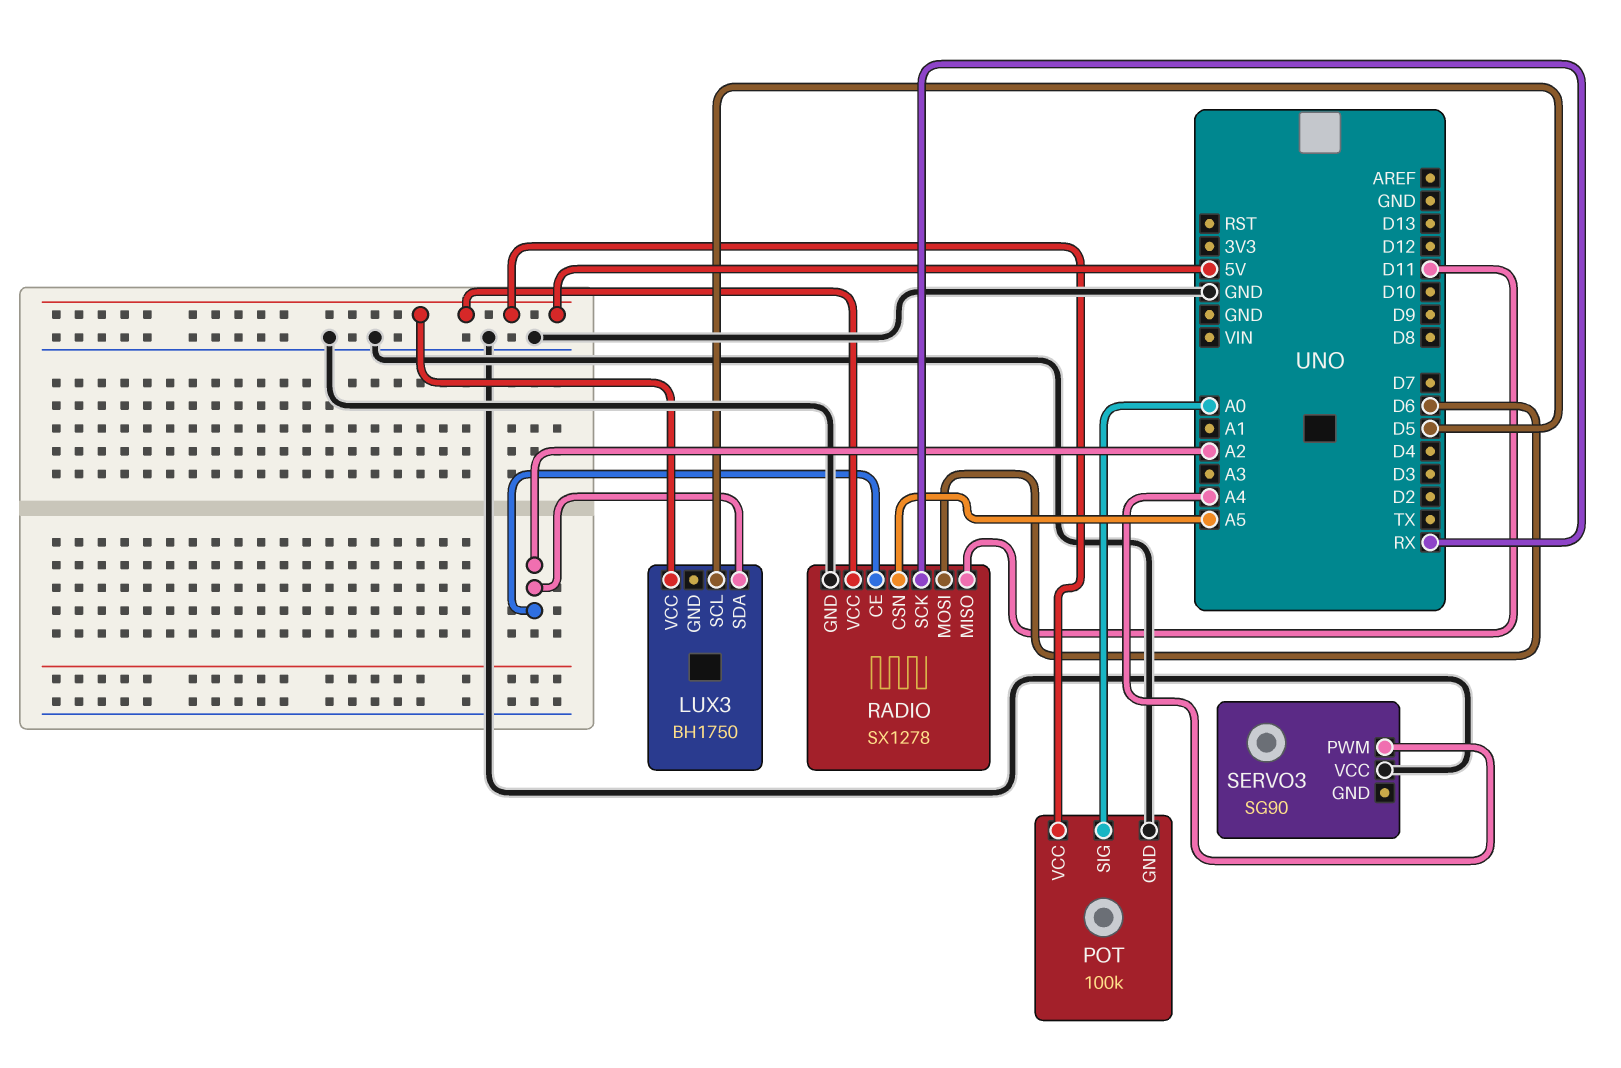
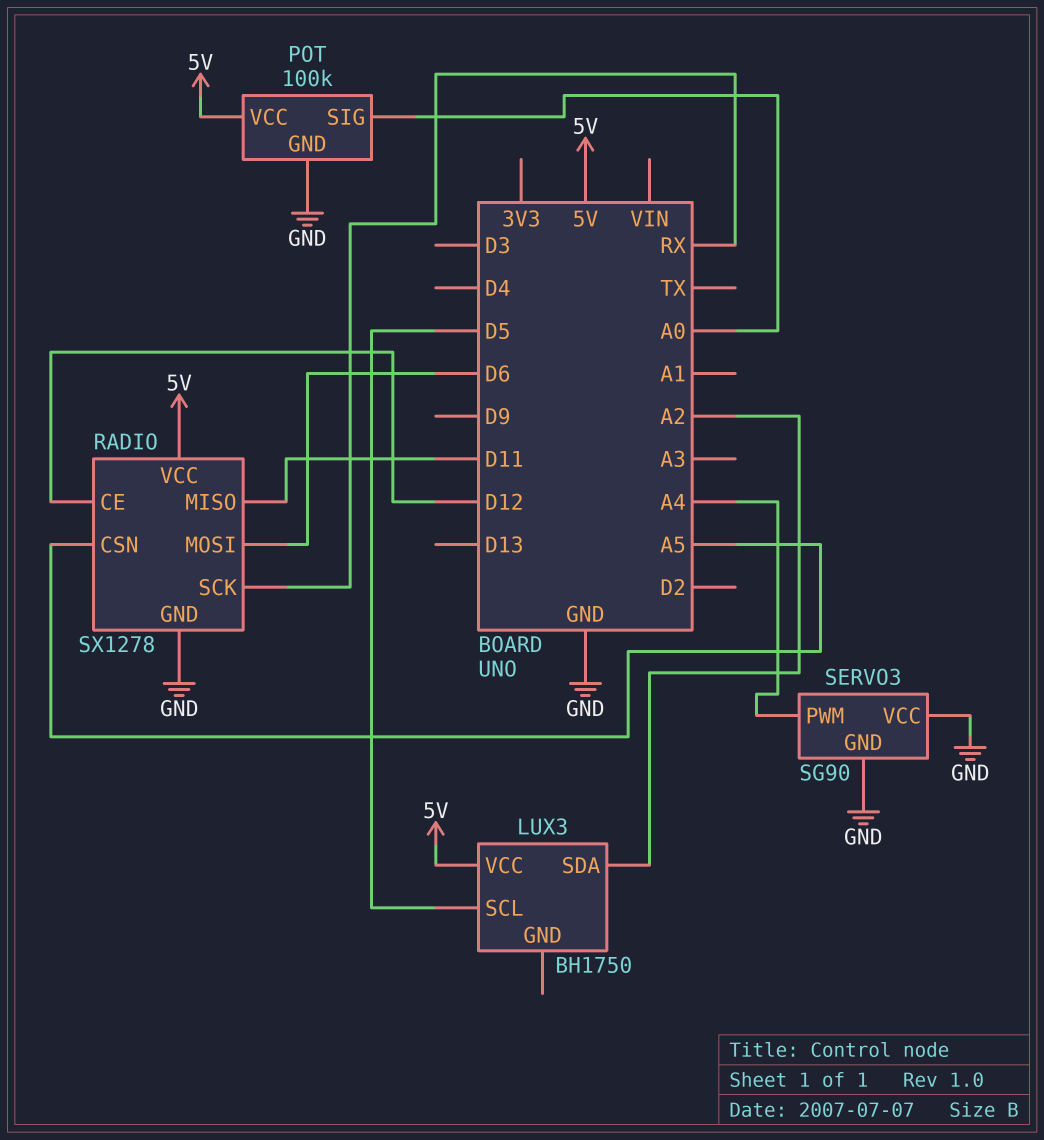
RADIO pin CE: A2 -> D12
SERVO3 pin GND: none -> GND

